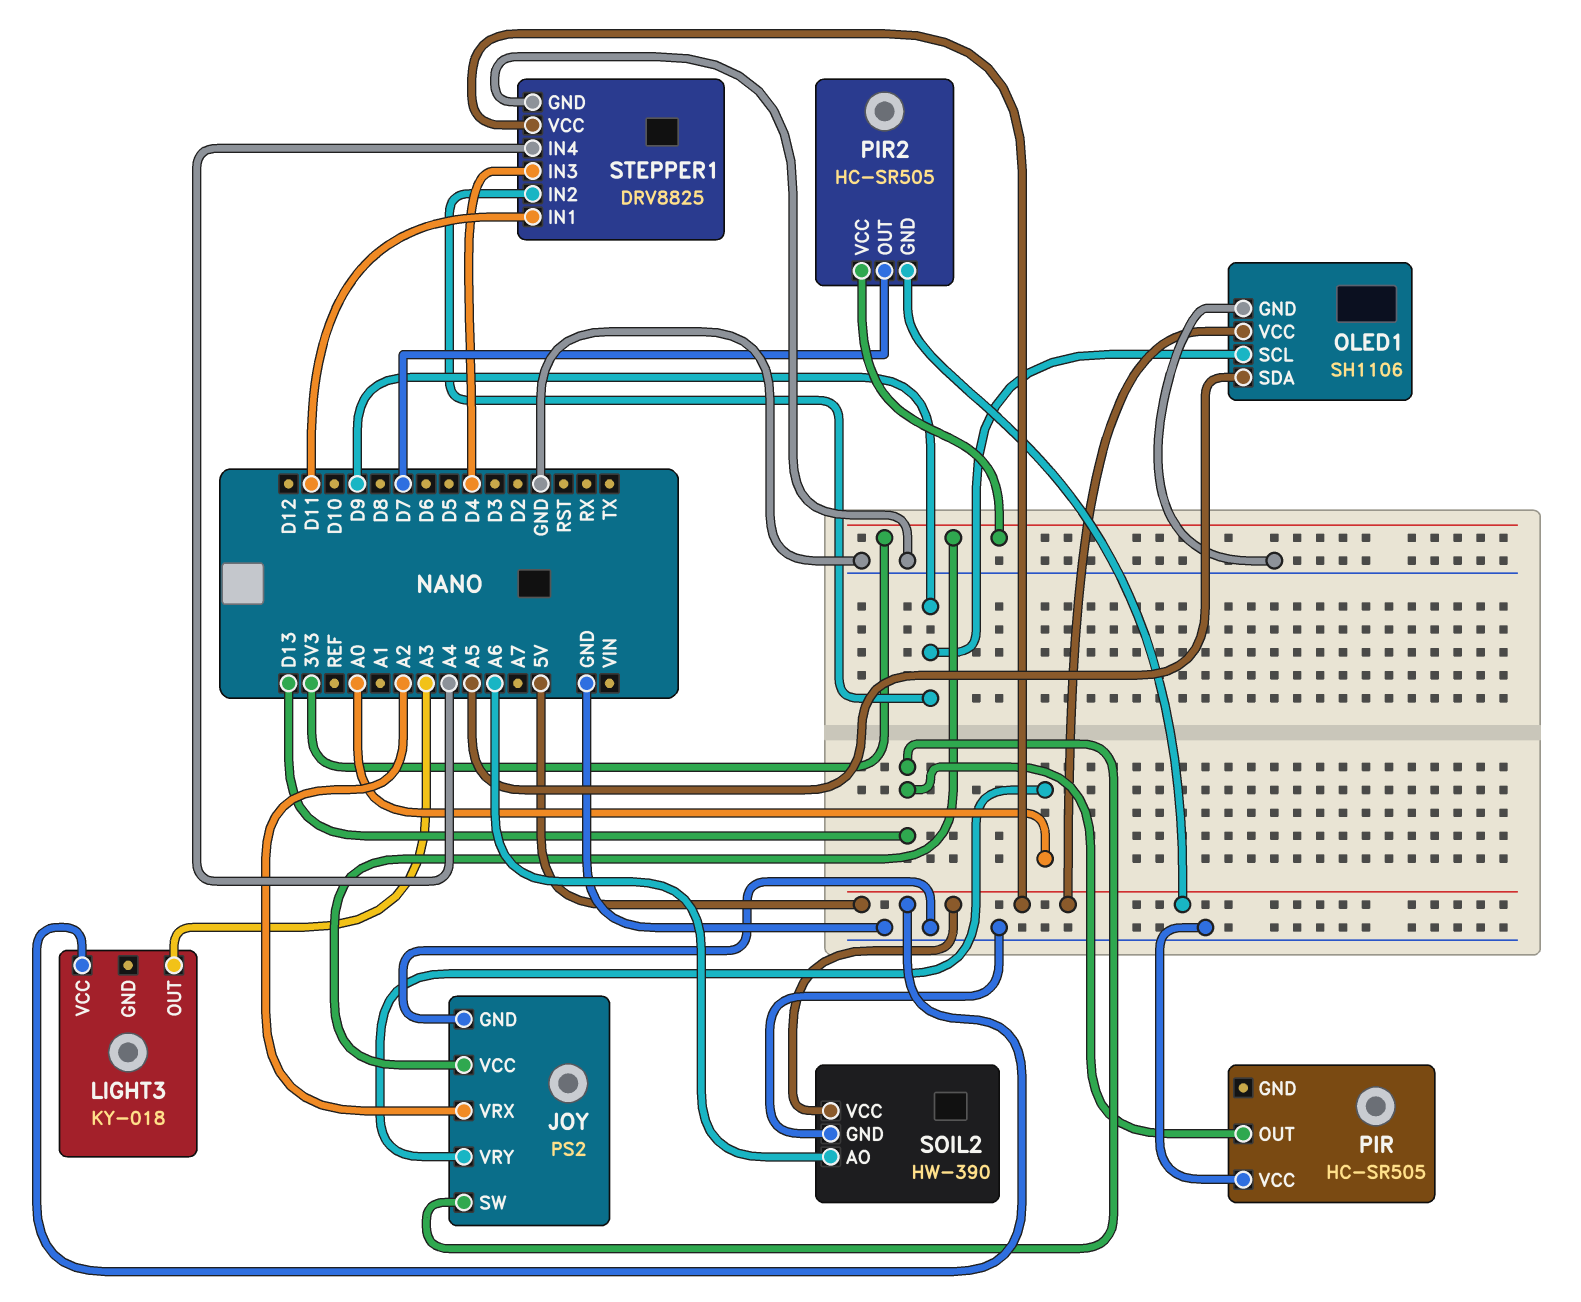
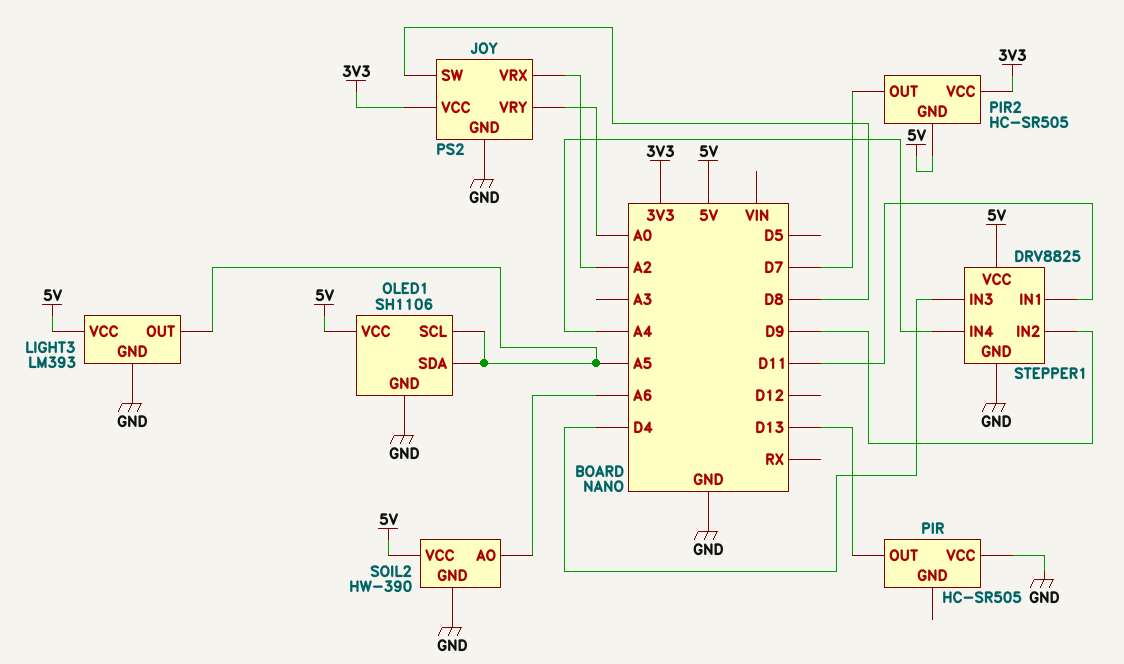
JOY pin SW: D13 -> D8
LIGHT3: KY-018 -> LM393
LIGHT3 pin GND: none -> GND
LIGHT3 pin OUT: A3 -> A5
OLED1 pin SCL: D9 -> A5

